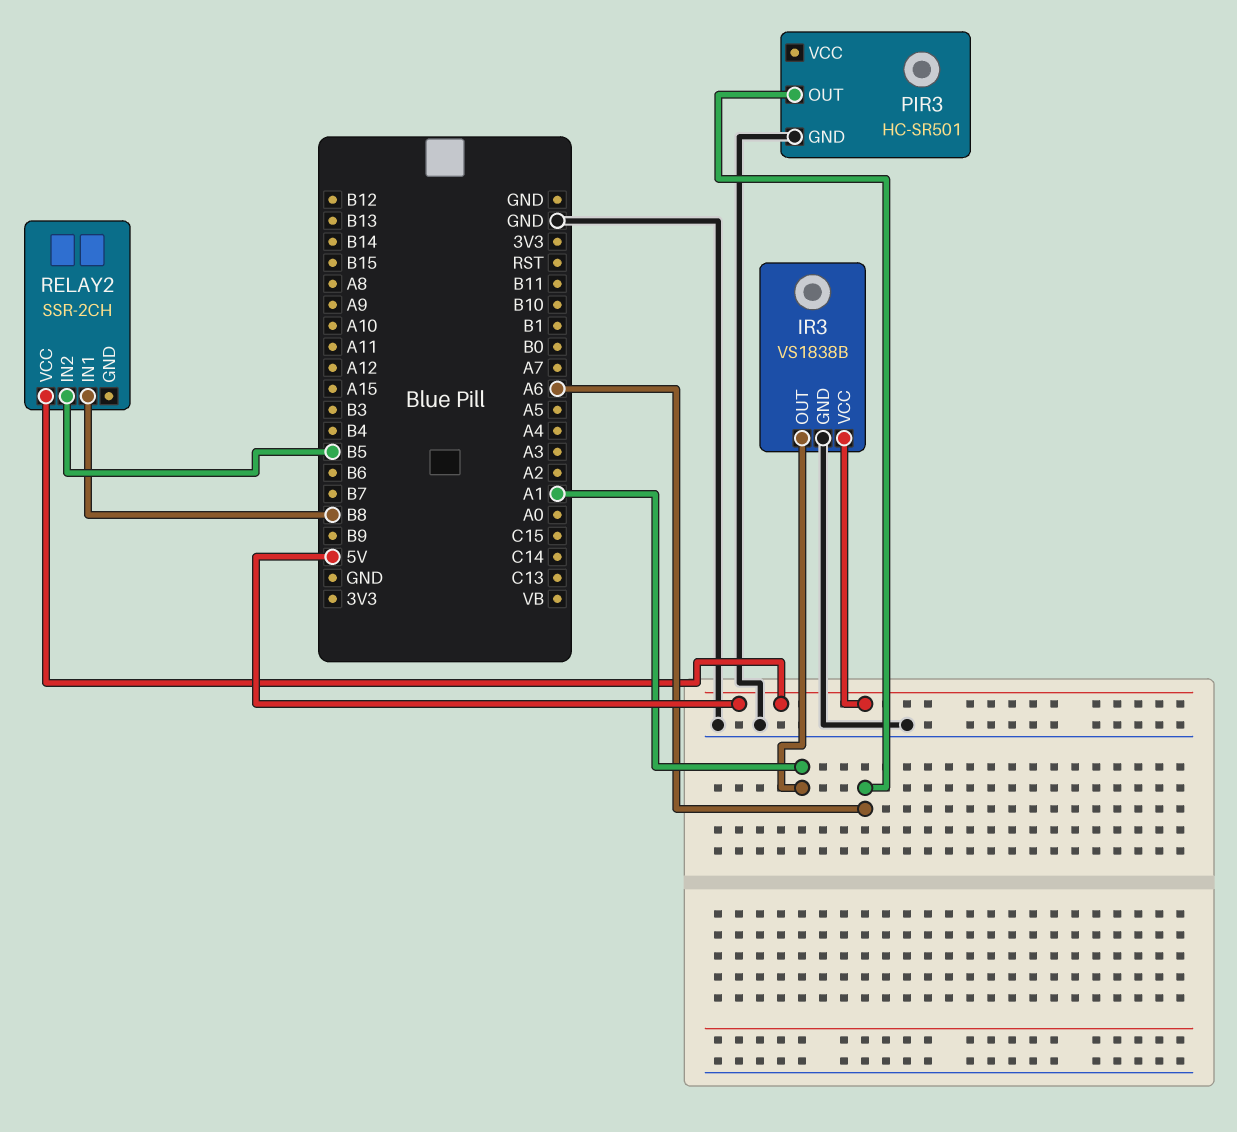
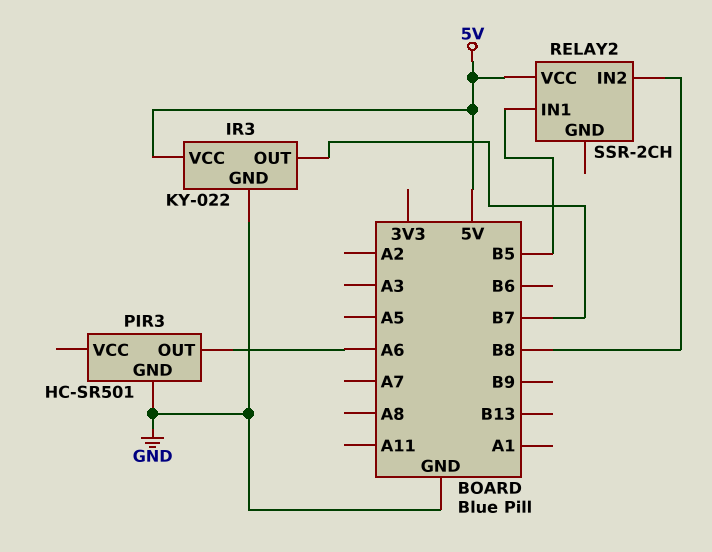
IR3: VS1838B -> KY-022
IR3 pin OUT: A1 -> B7
RELAY2 pin IN1: B8 -> B5
RELAY2 pin IN2: B5 -> B8

